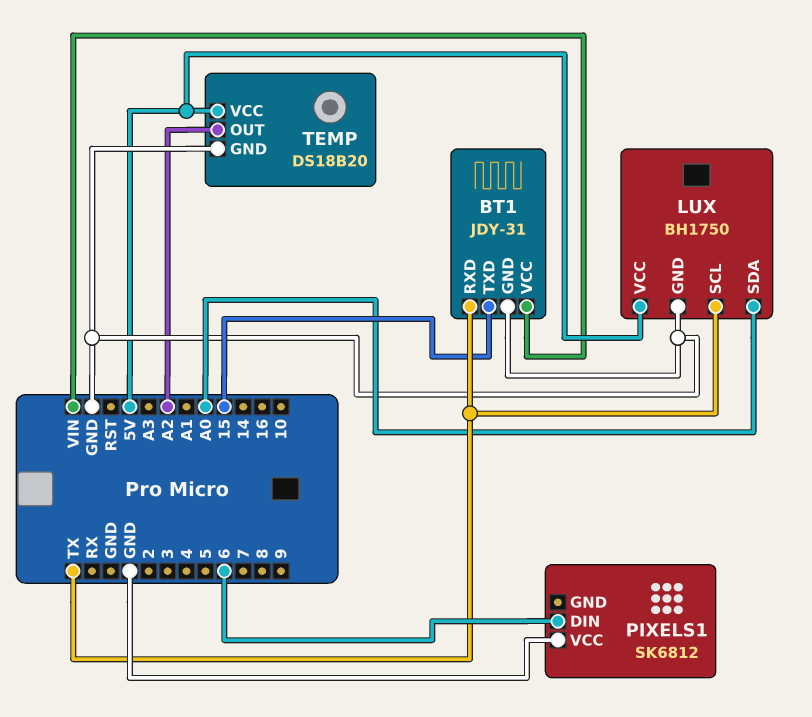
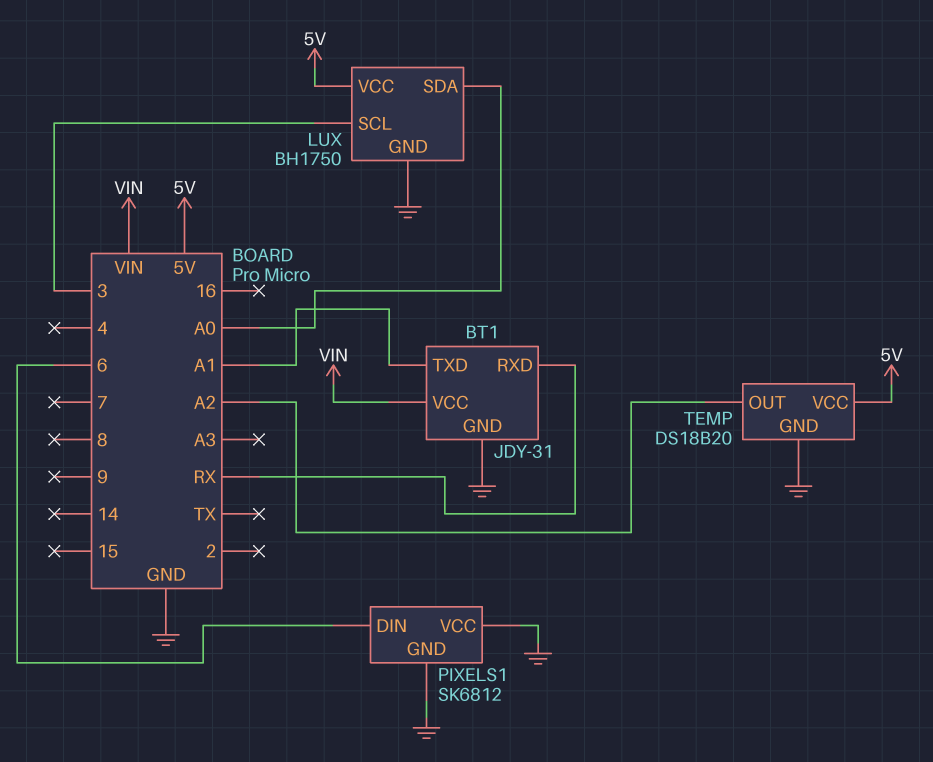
BT1 pin RXD: TX -> RX
BT1 pin TXD: 15 -> A1
LUX pin SCL: TX -> 3
PIXELS1 pin GND: none -> GND

